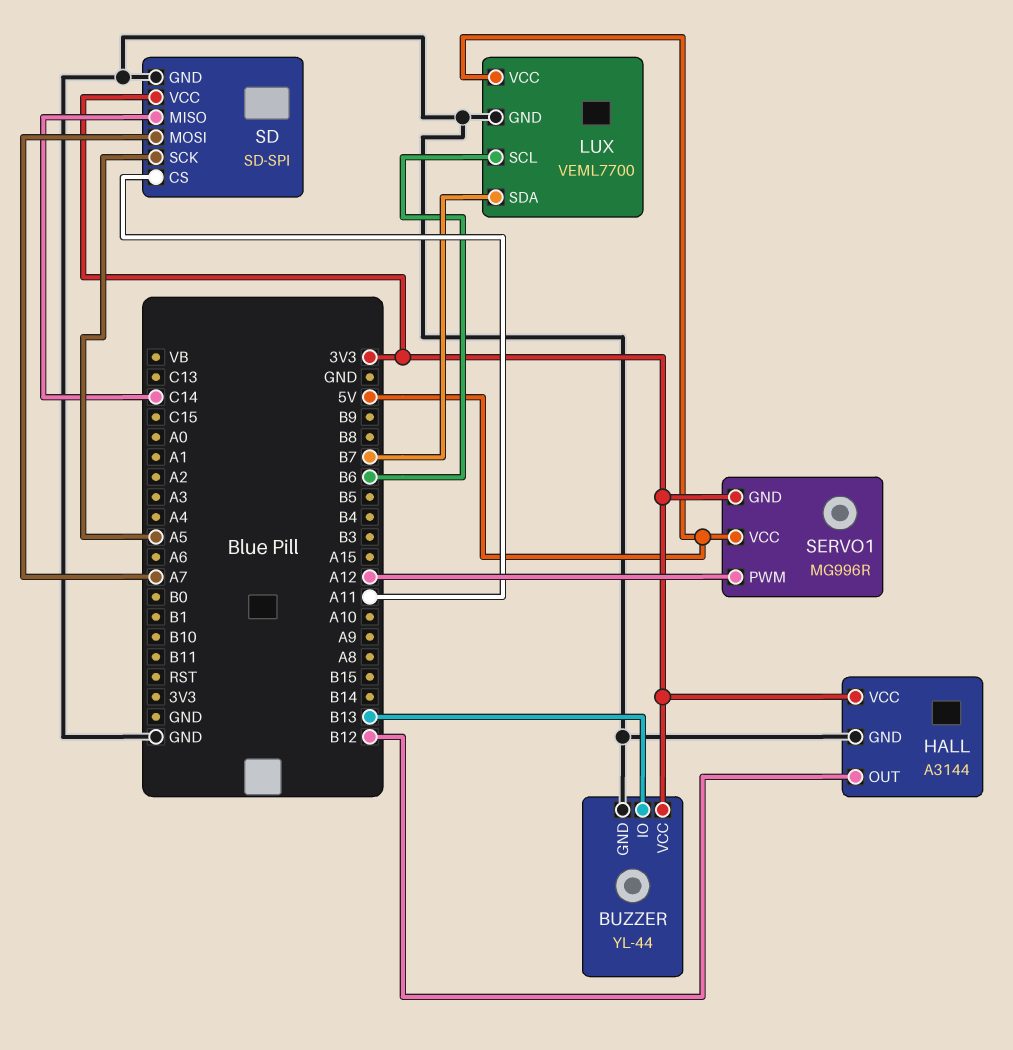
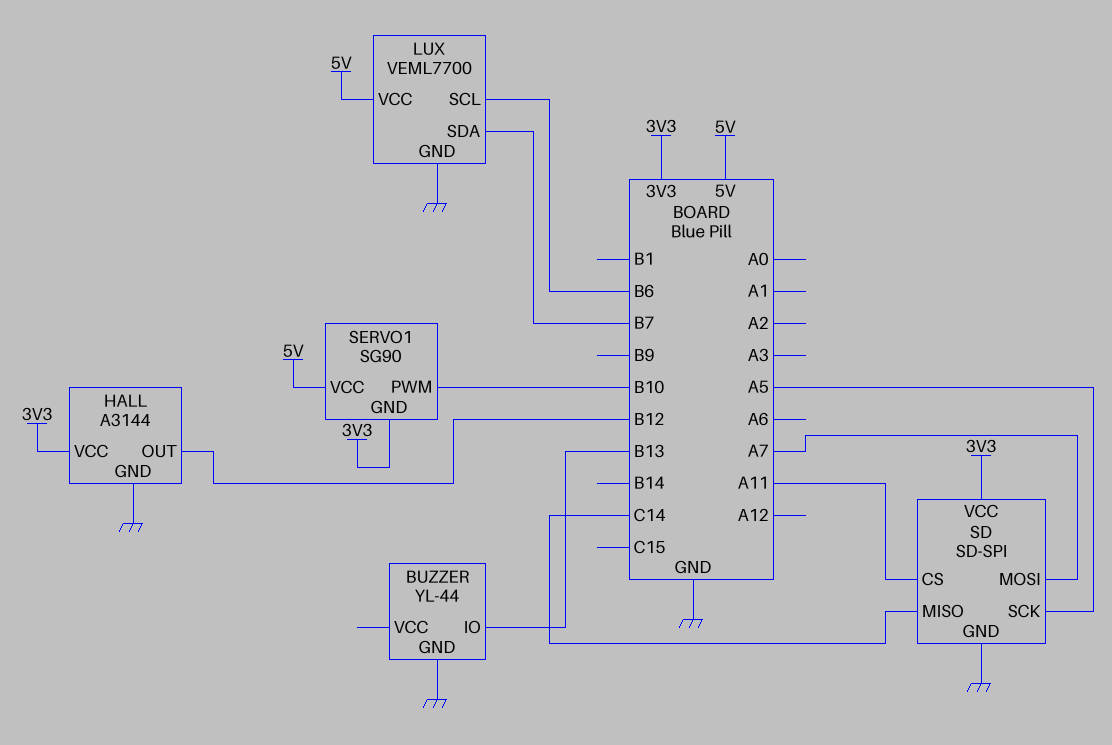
BUZZER pin VCC: 3V3 -> none
SERVO1: MG996R -> SG90
SERVO1 pin PWM: A12 -> B10

